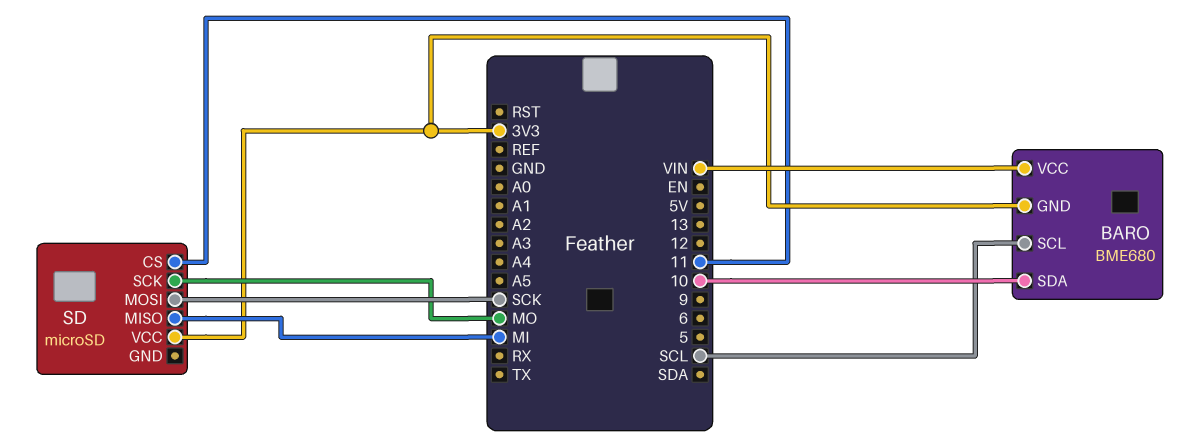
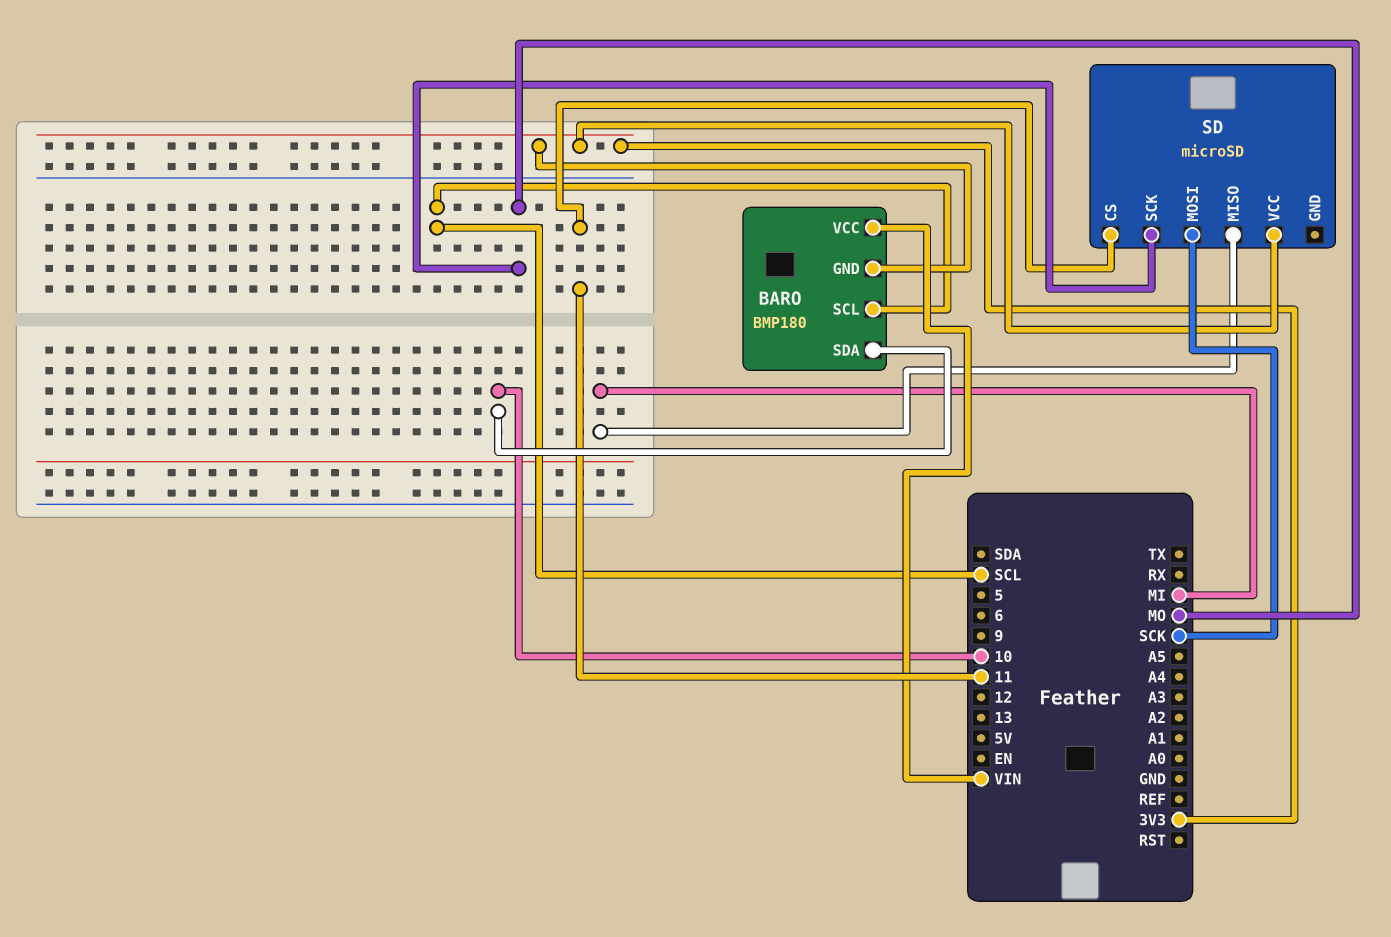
BARO: BME680 -> BMP180

